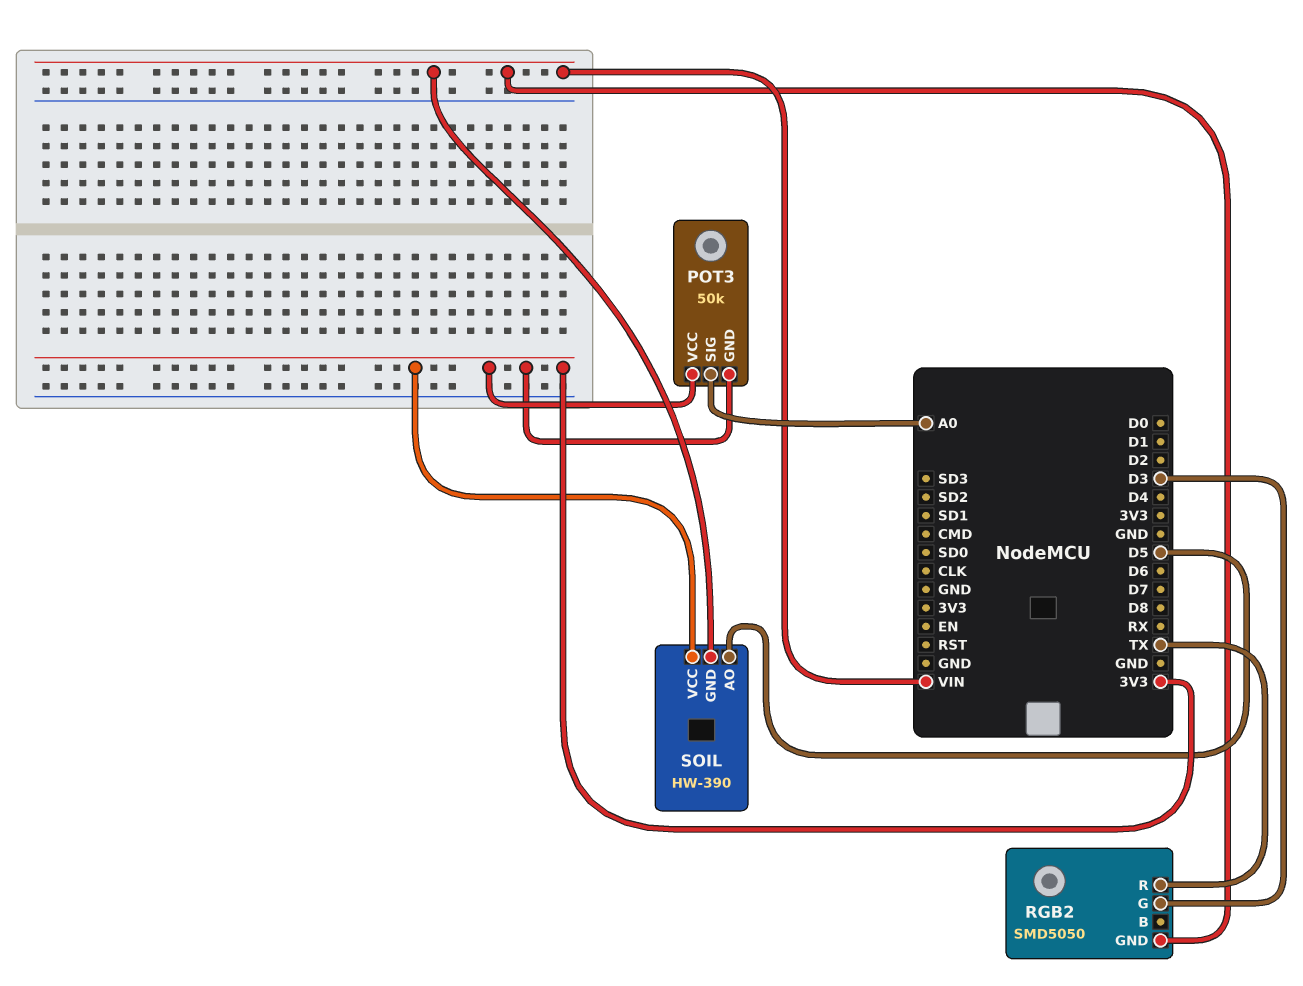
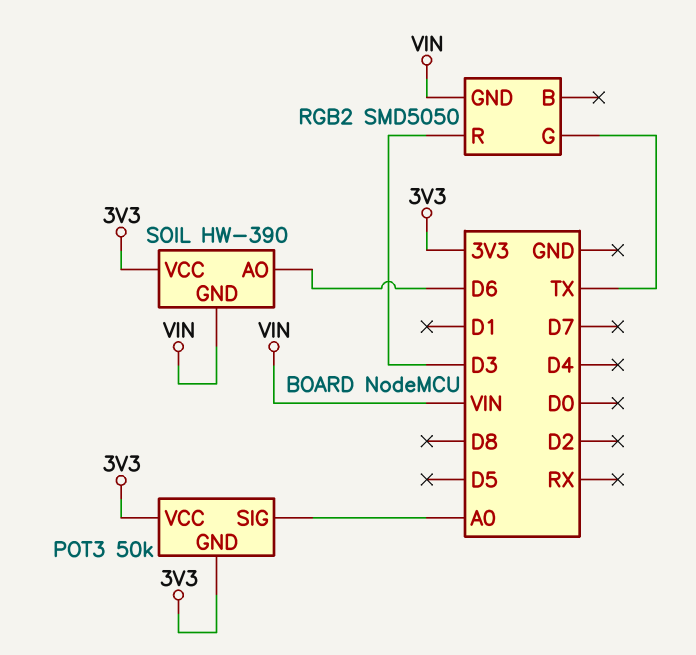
RGB2 pin G: D3 -> TX
RGB2 pin R: TX -> D3
SOIL pin AO: D5 -> D6

